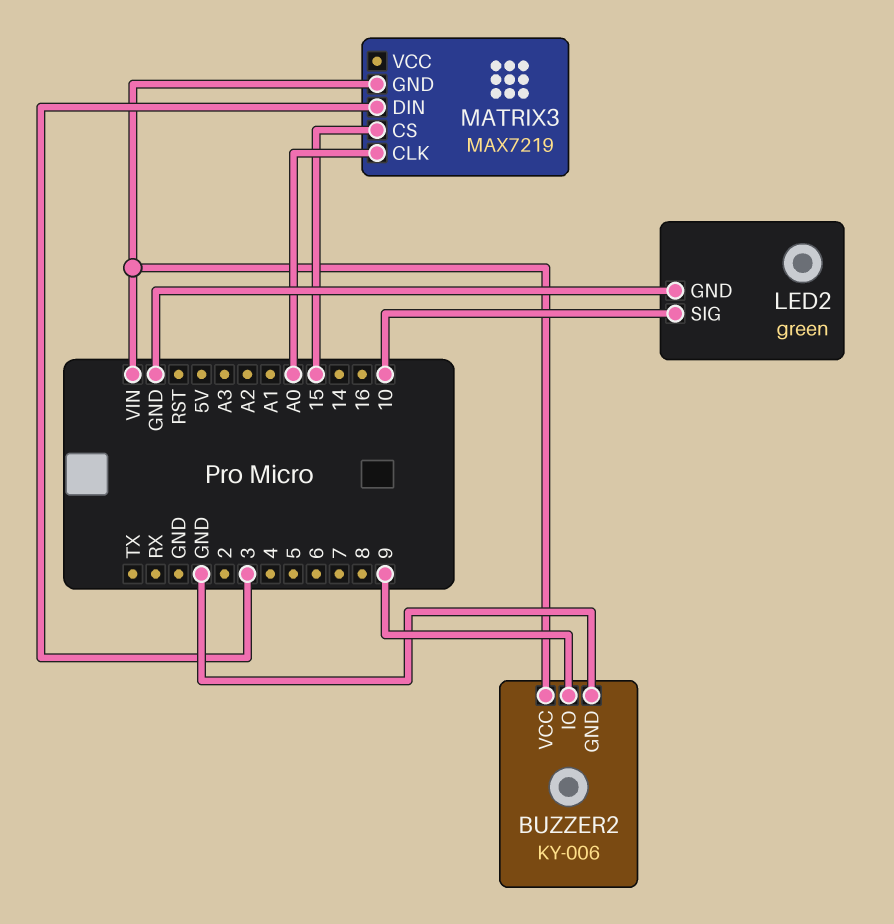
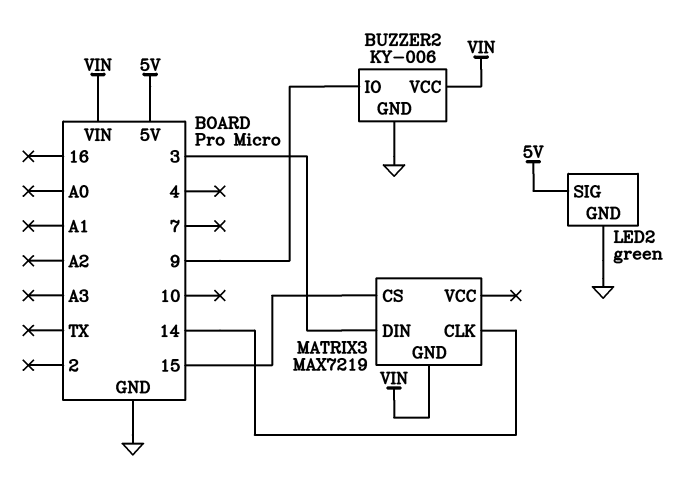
LED2 pin SIG: 10 -> 5V
MATRIX3 pin CLK: A0 -> 14

